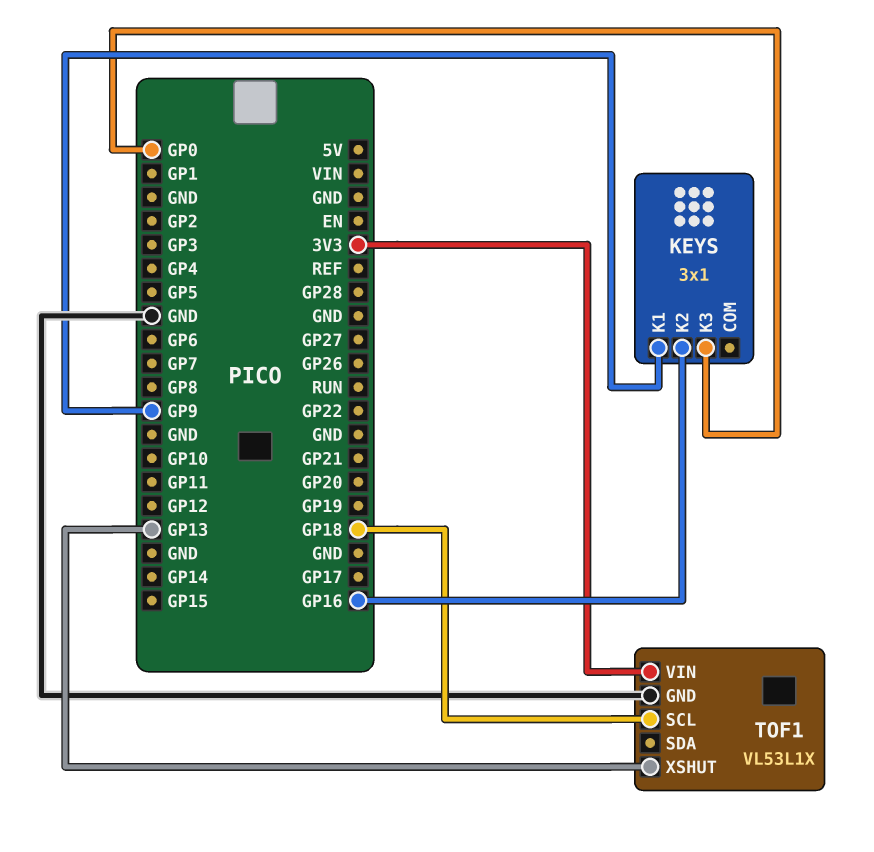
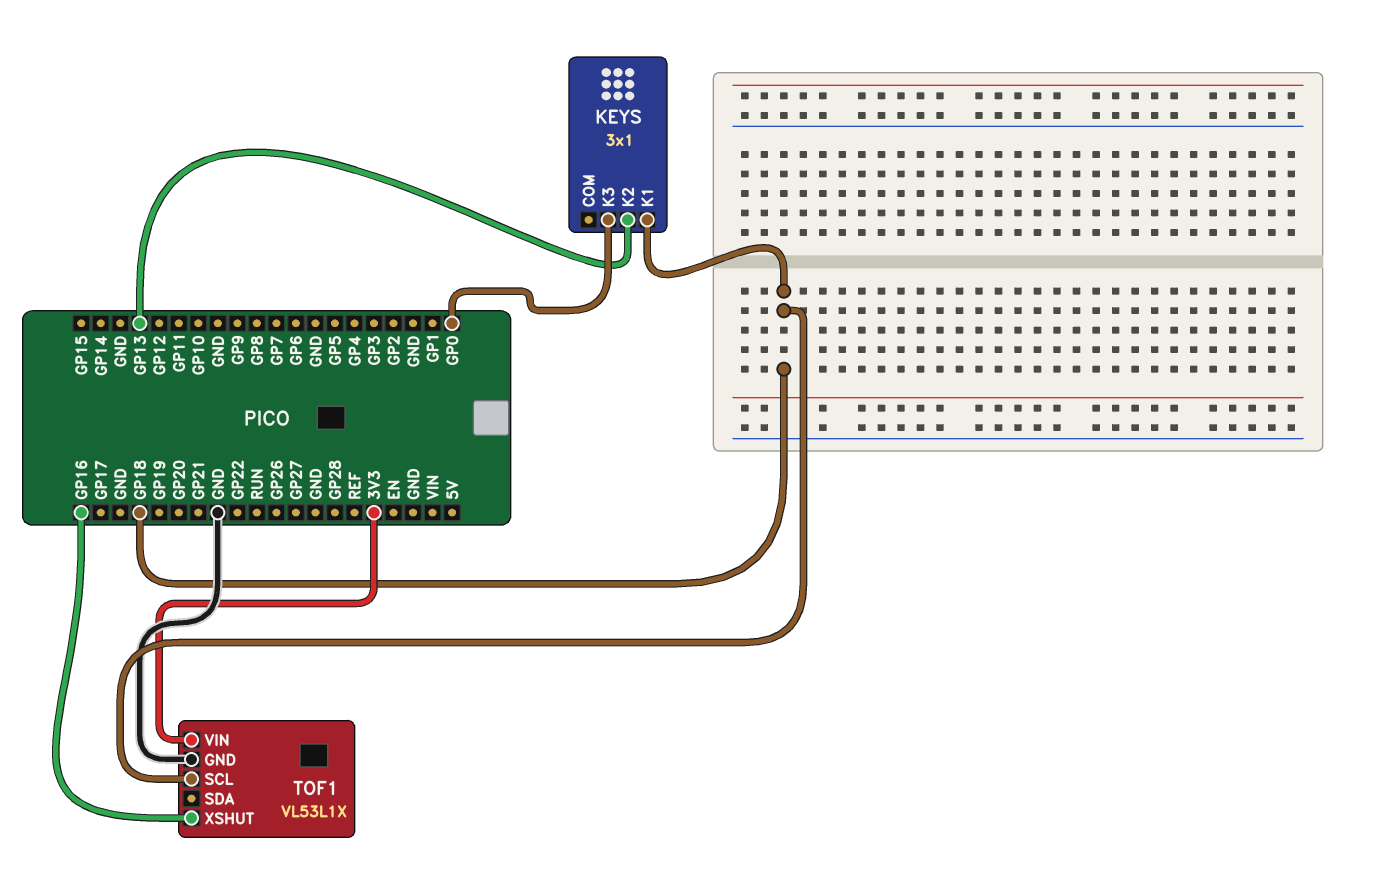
KEYS pin K1: GP9 -> GP18
KEYS pin K2: GP16 -> GP13
TOF1 pin XSHUT: GP13 -> GP16

